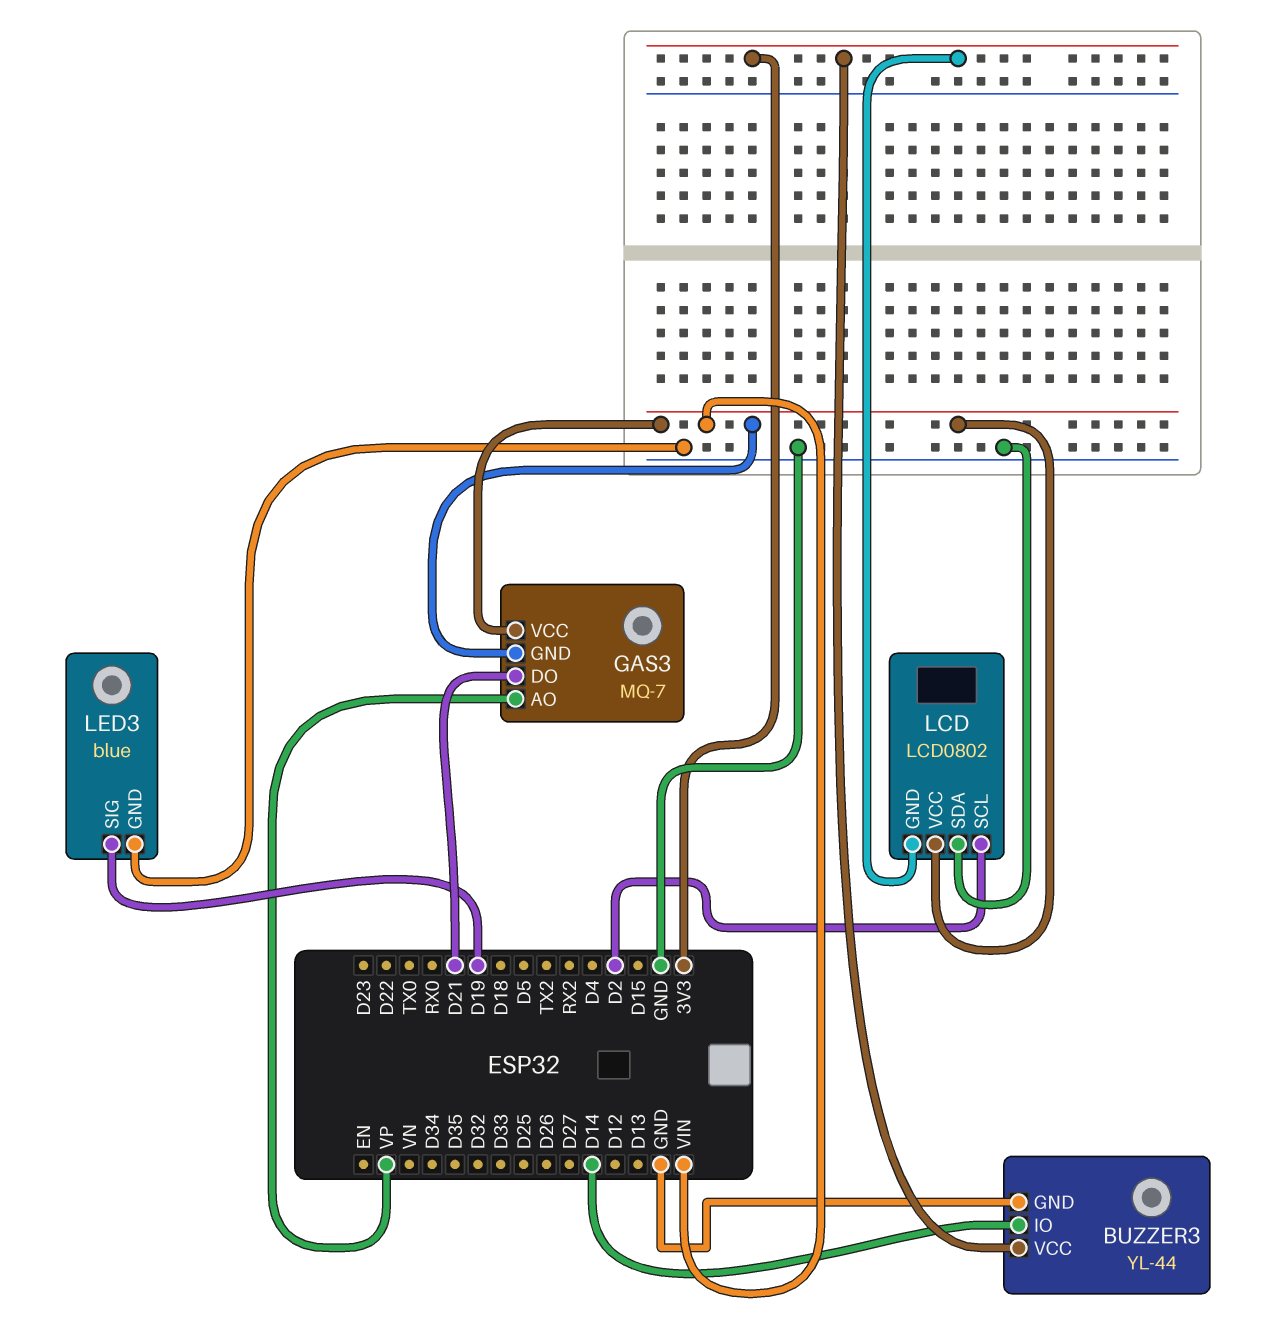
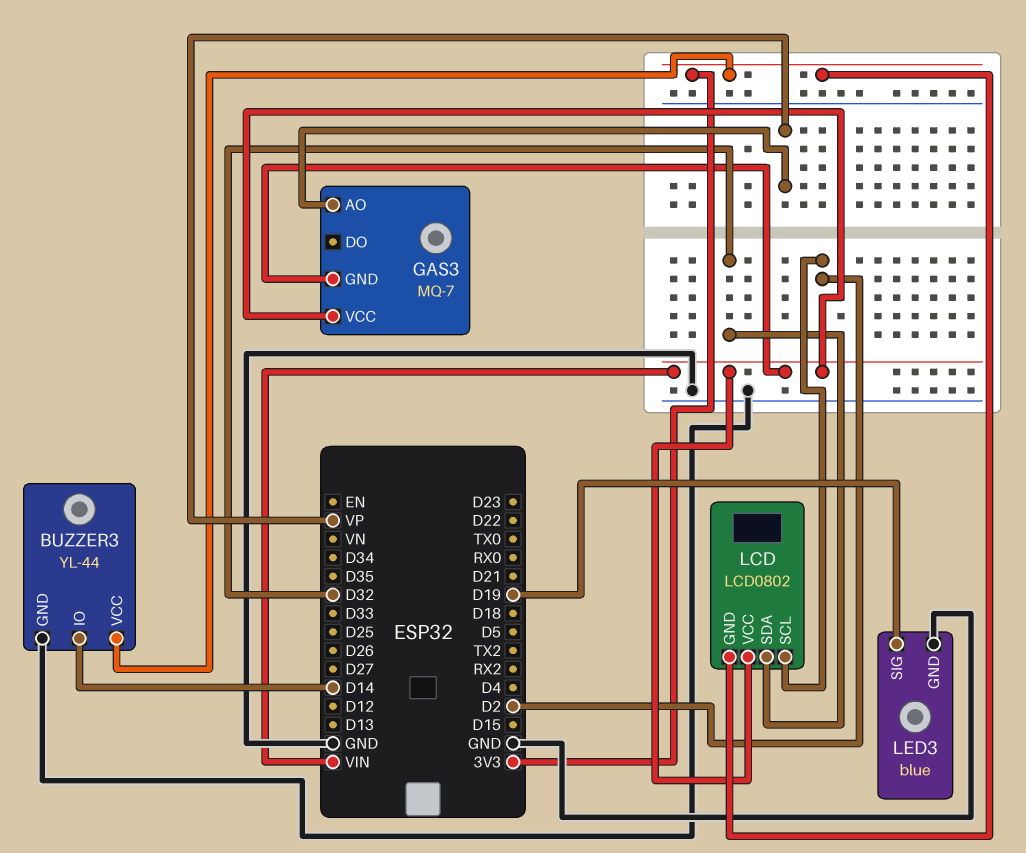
GAS3 pin DO: D21 -> none
LCD pin SDA: GND -> D32

